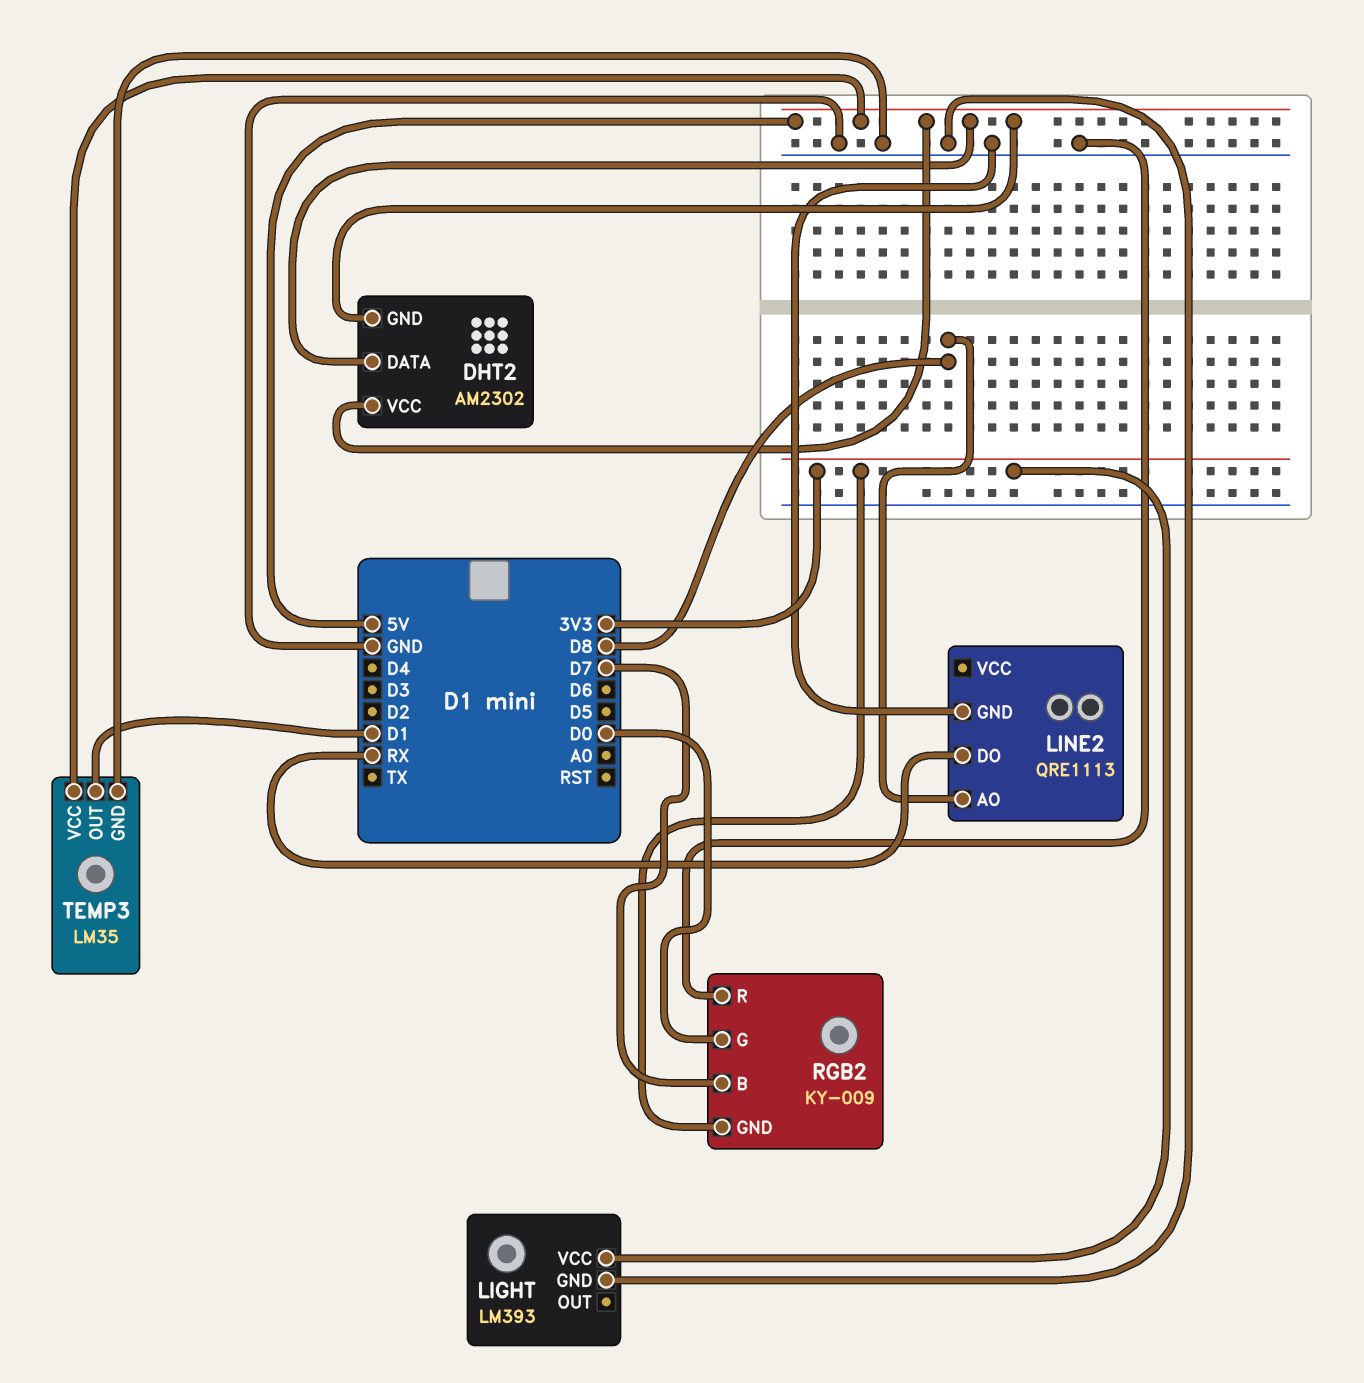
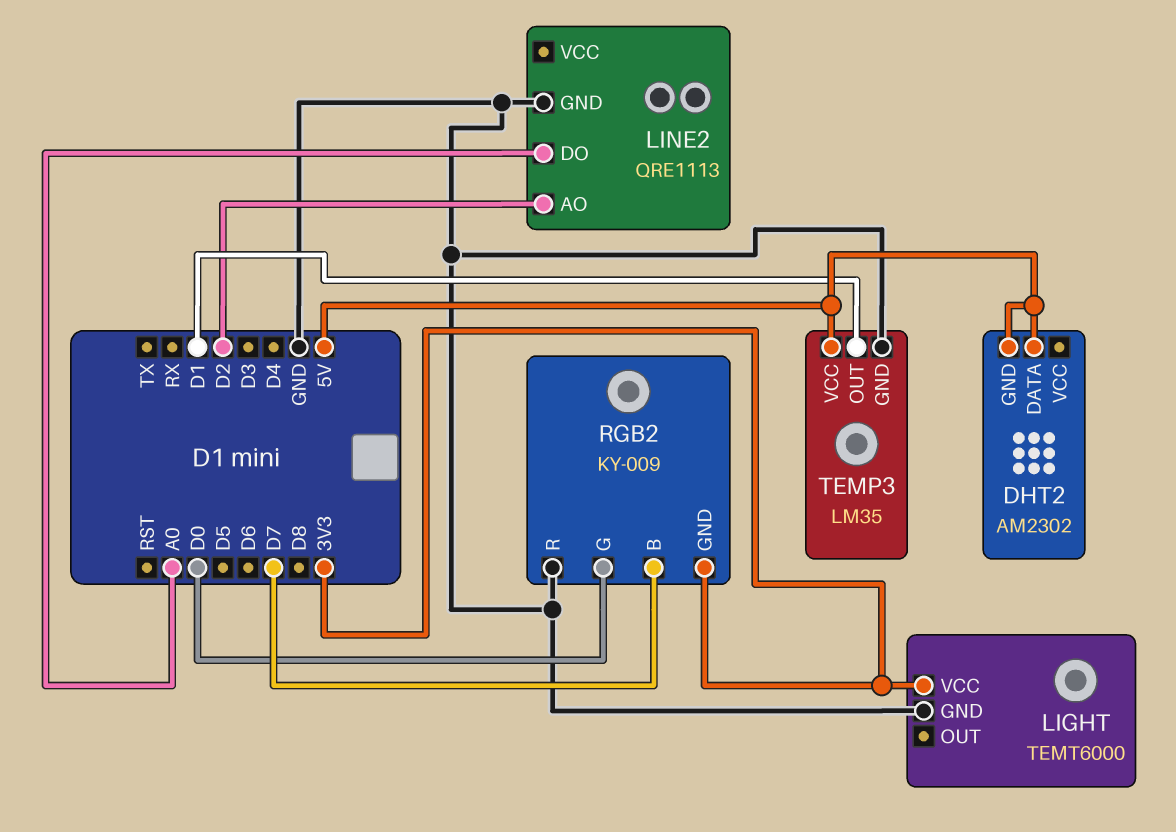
DHT2 pin VCC: 5V -> none
LIGHT: LM393 -> TEMT6000
LINE2 pin AO: D8 -> D2
LINE2 pin DO: RX -> A0

